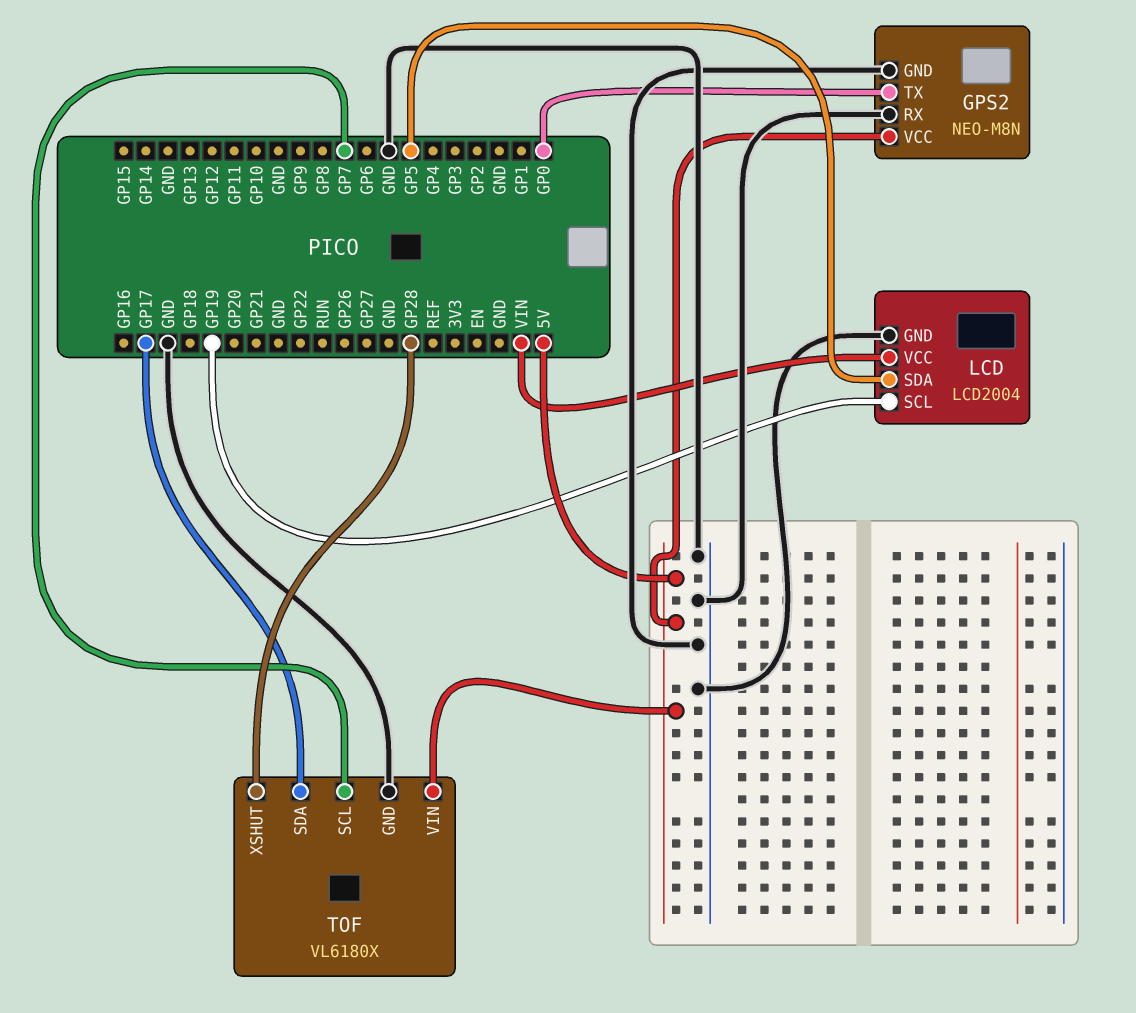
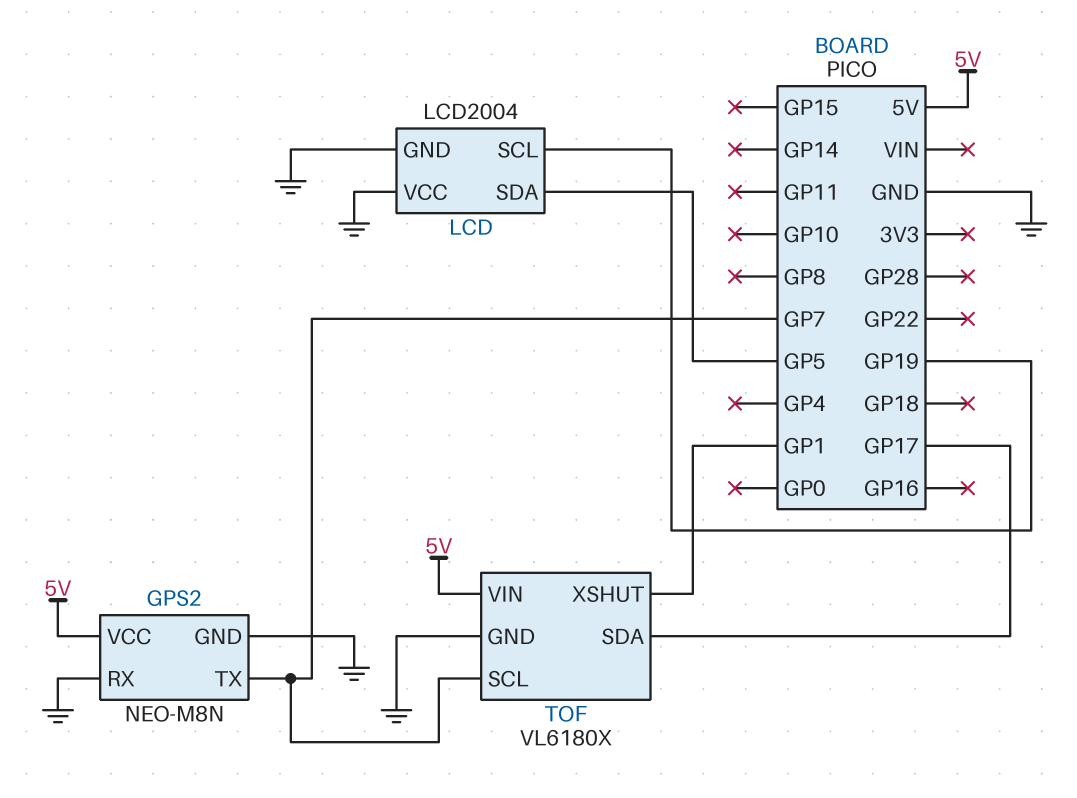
GPS2 pin TX: GP0 -> GP7
LCD pin VCC: VIN -> GND
TOF pin XSHUT: GP28 -> GP1

